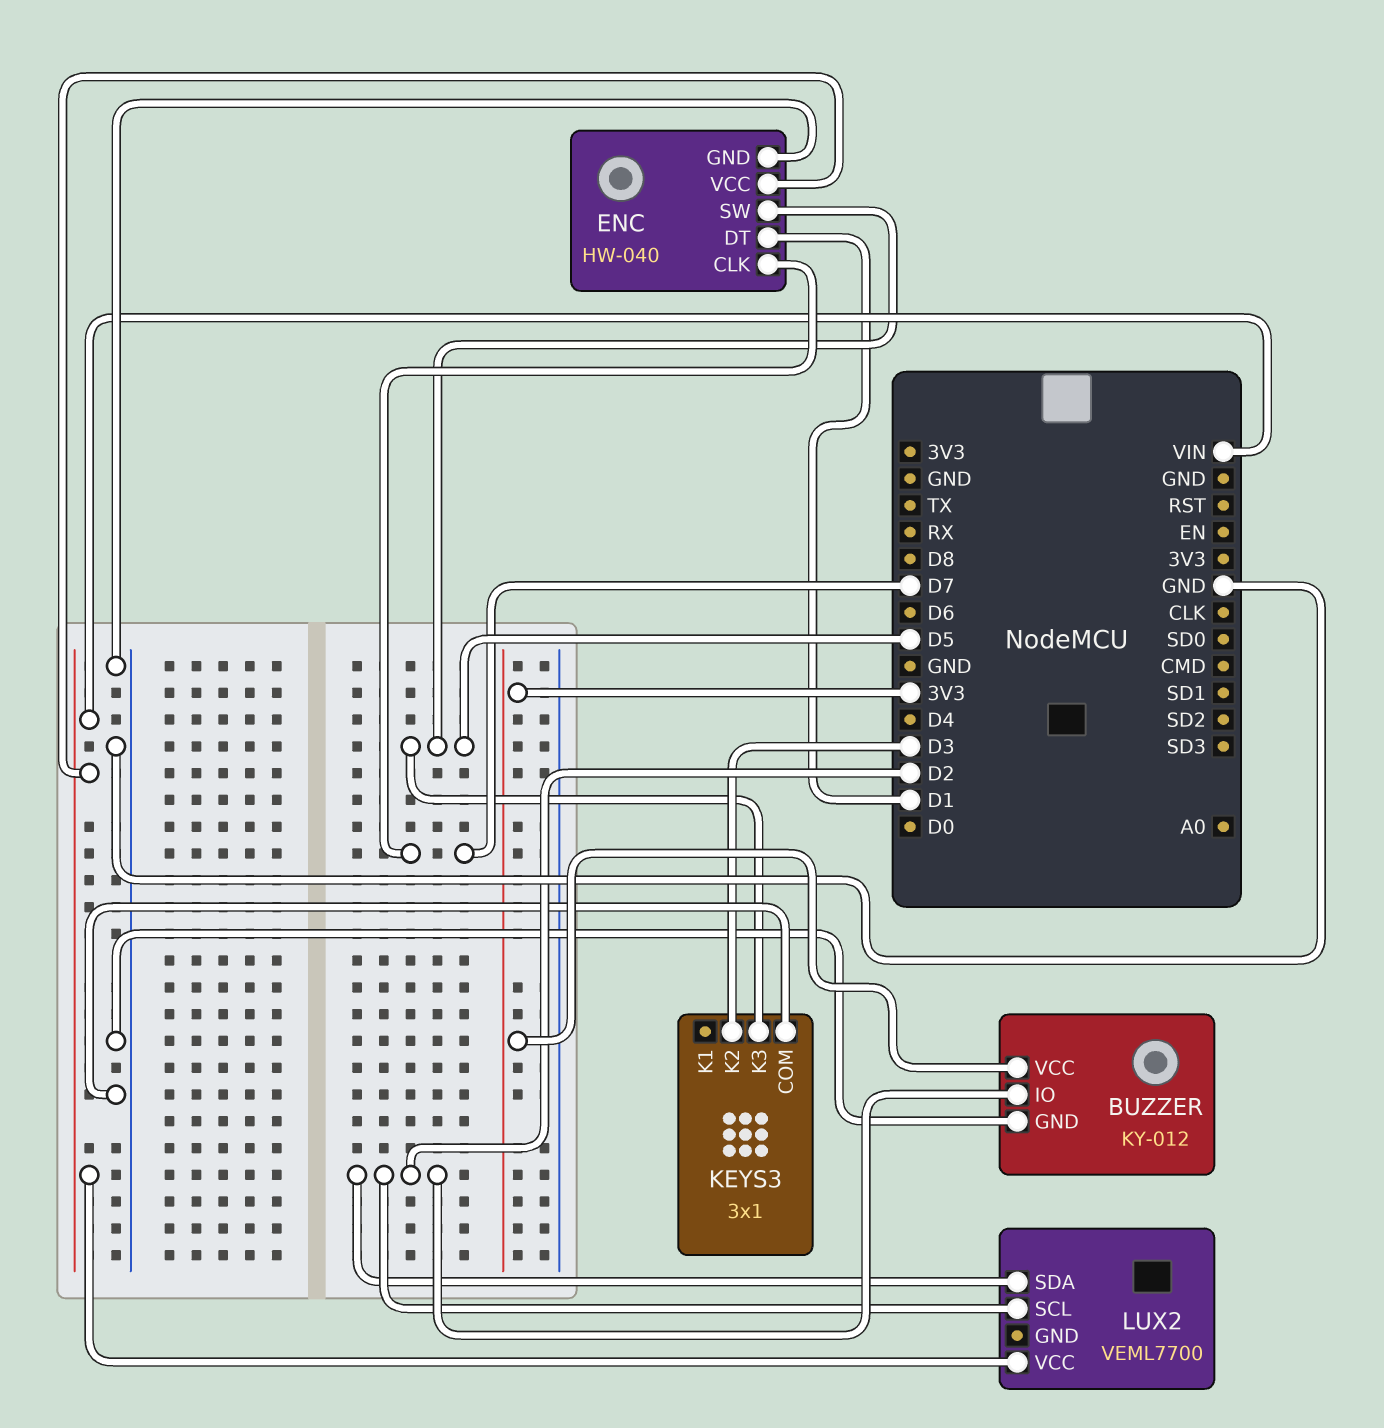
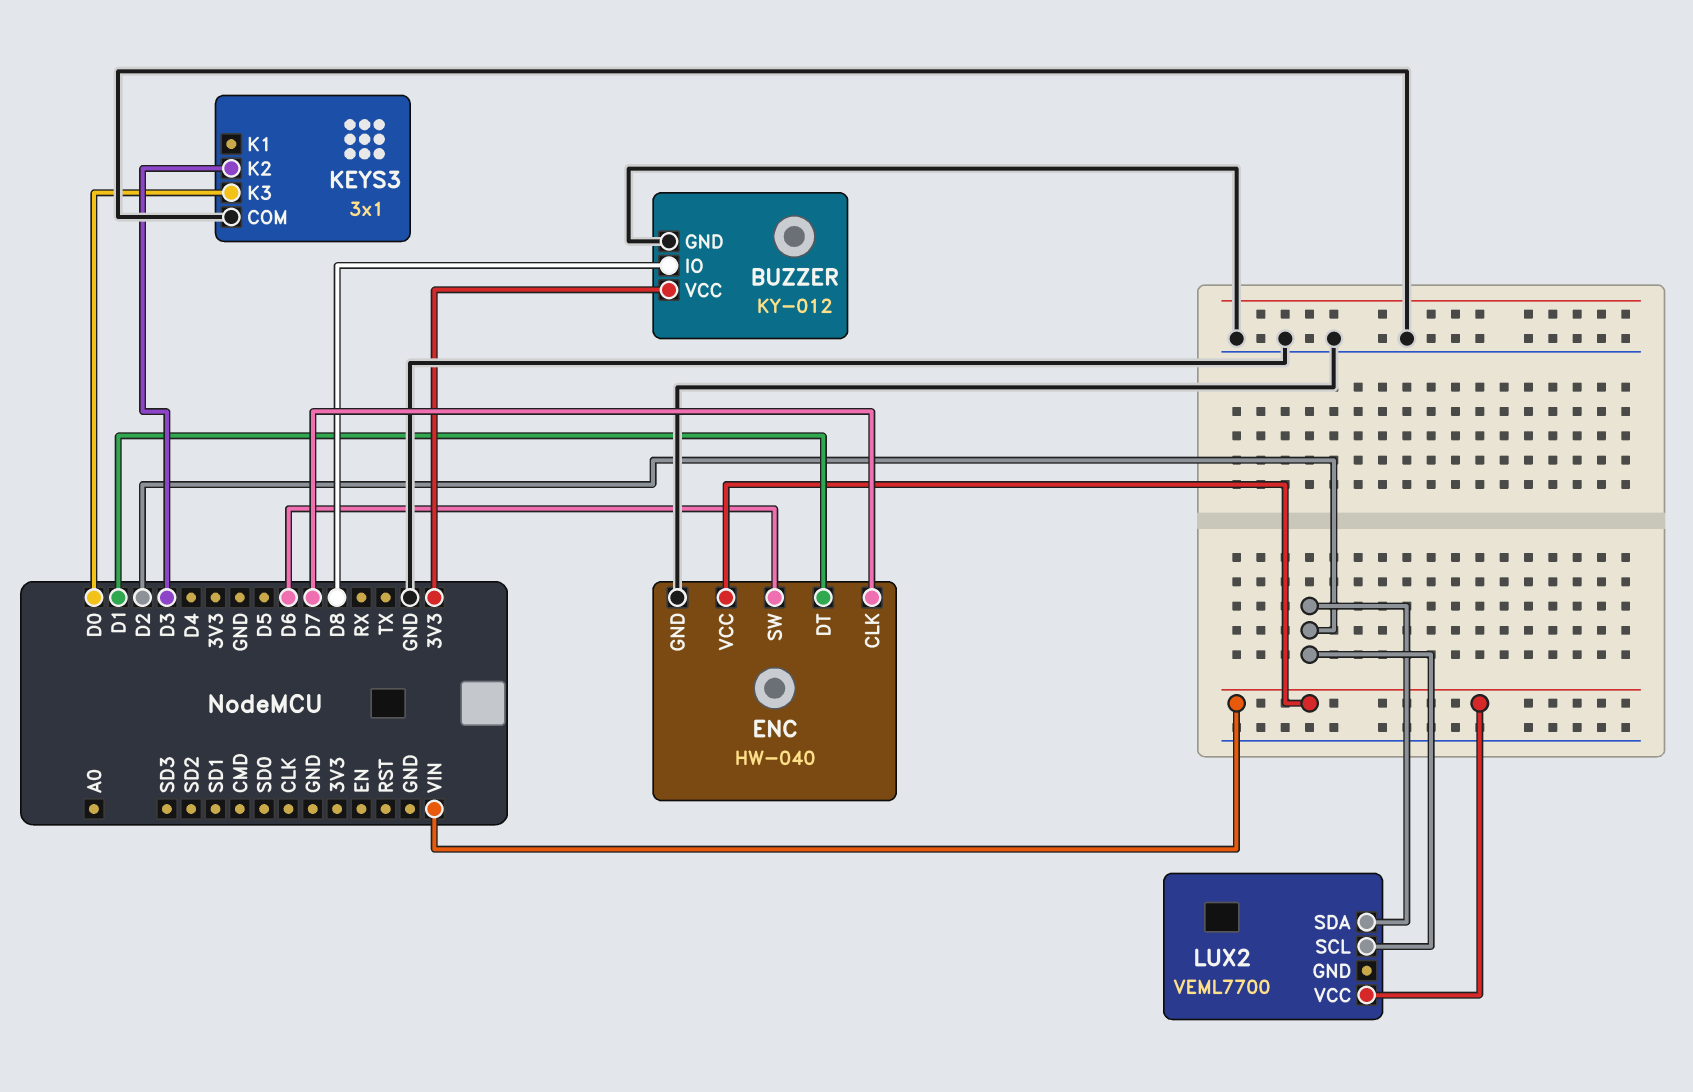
BUZZER pin IO: D2 -> D8
ENC pin SW: D5 -> D6
KEYS3 pin K3: D5 -> D0

